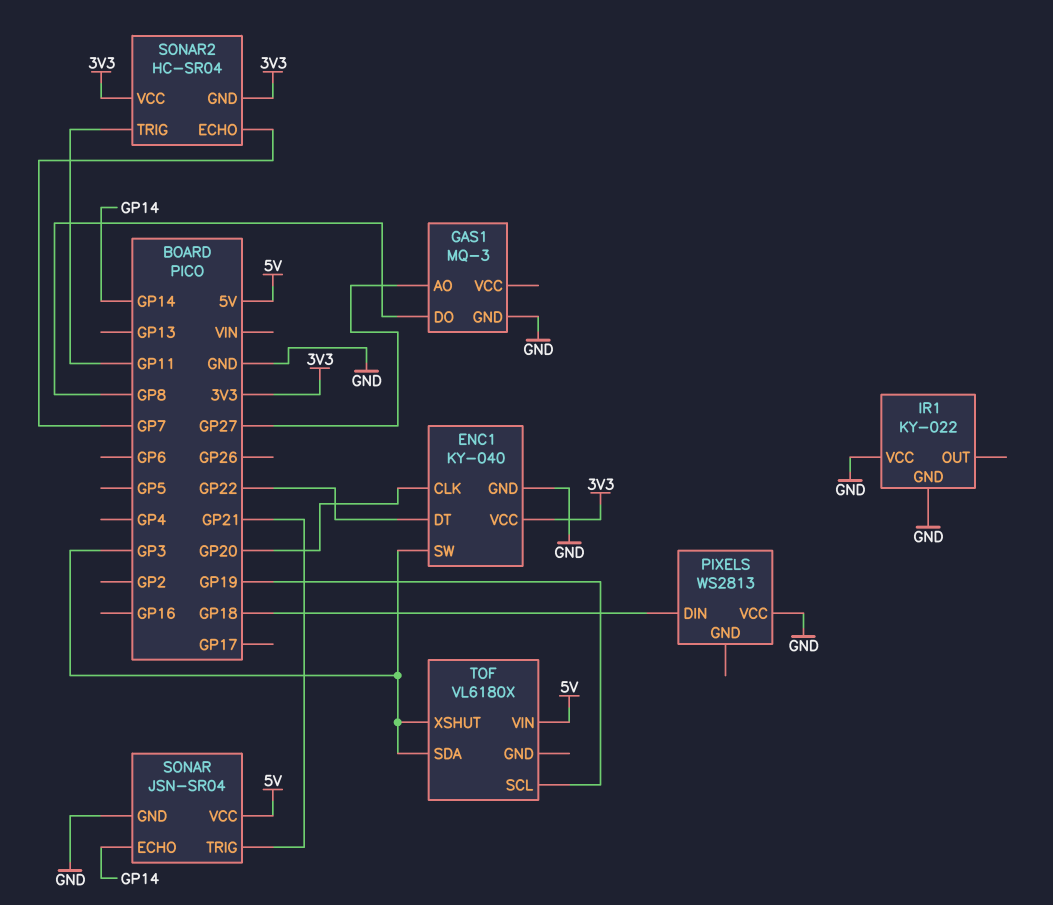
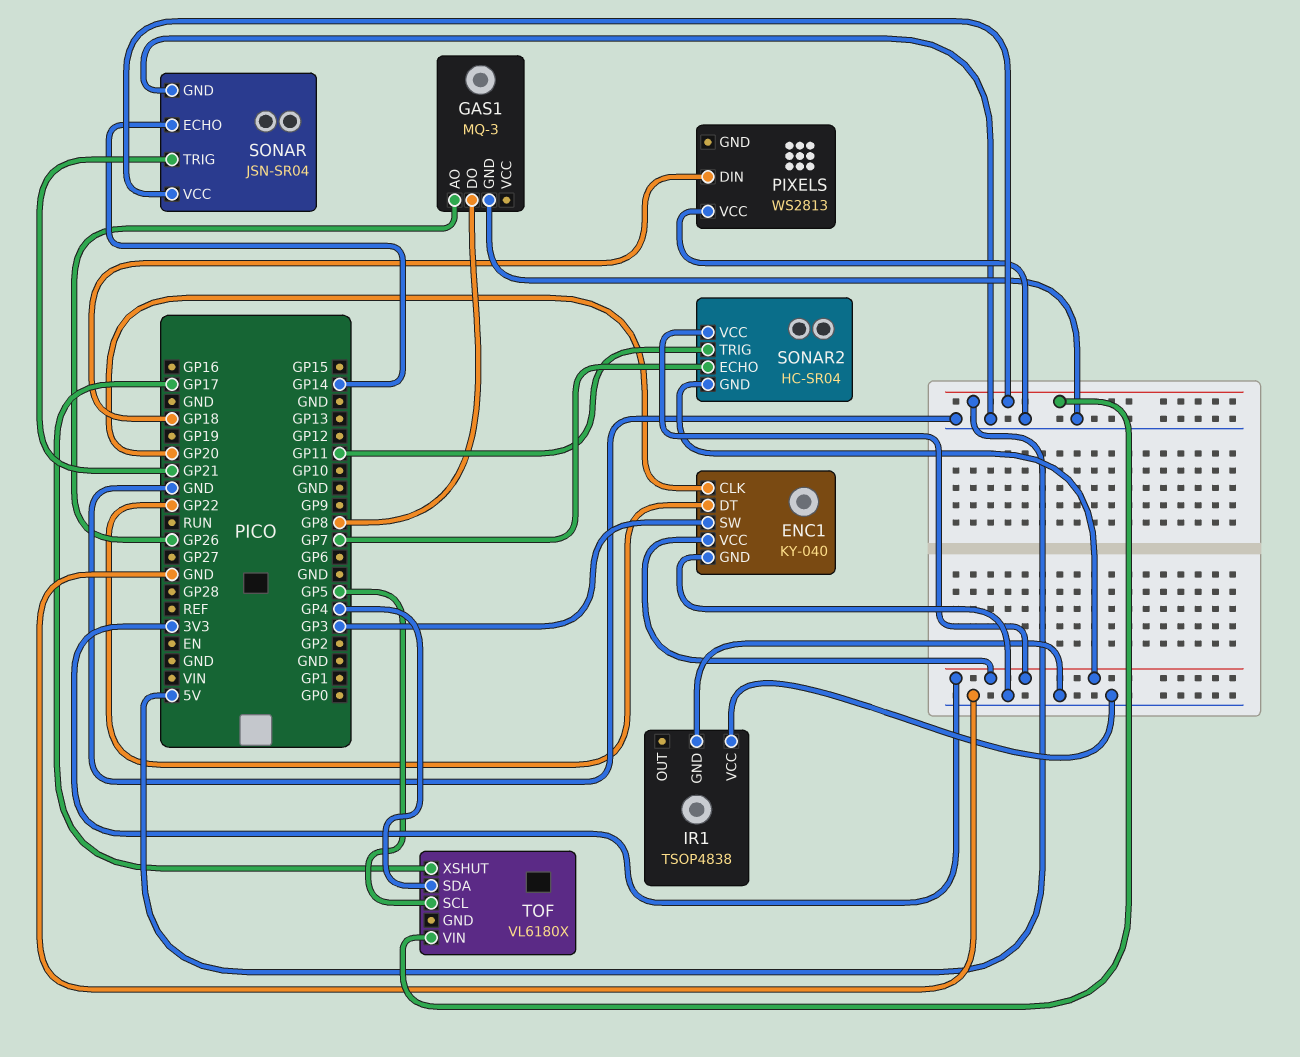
GAS1 pin AO: GP27 -> GP26
IR1: KY-022 -> TSOP4838
TOF pin SCL: GP19 -> GP5
TOF pin SDA: GP3 -> GP4
TOF pin XSHUT: GP3 -> GP17

